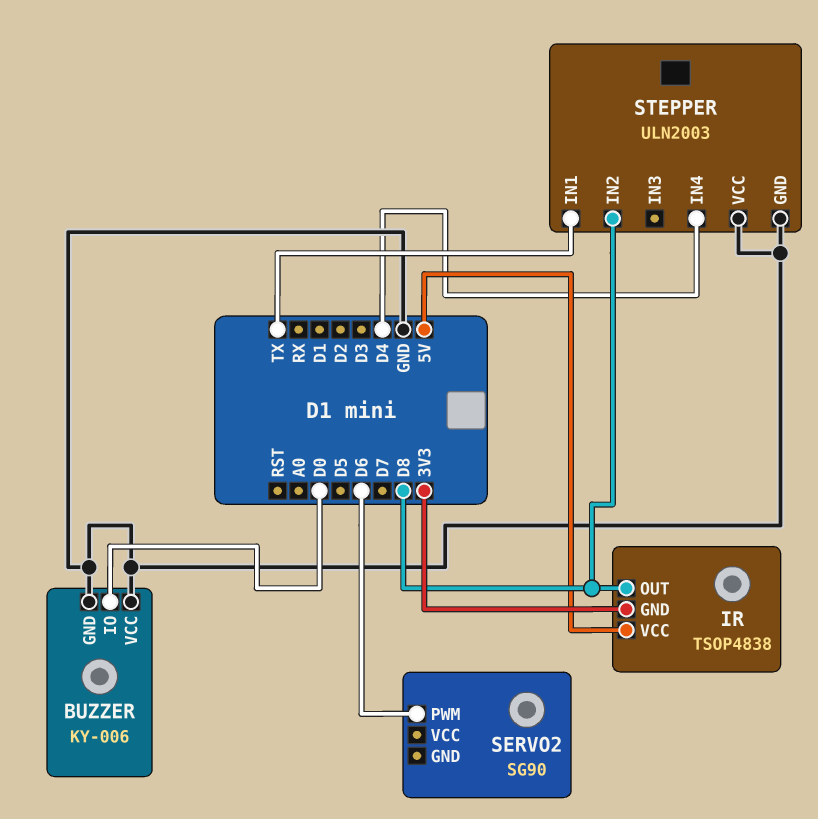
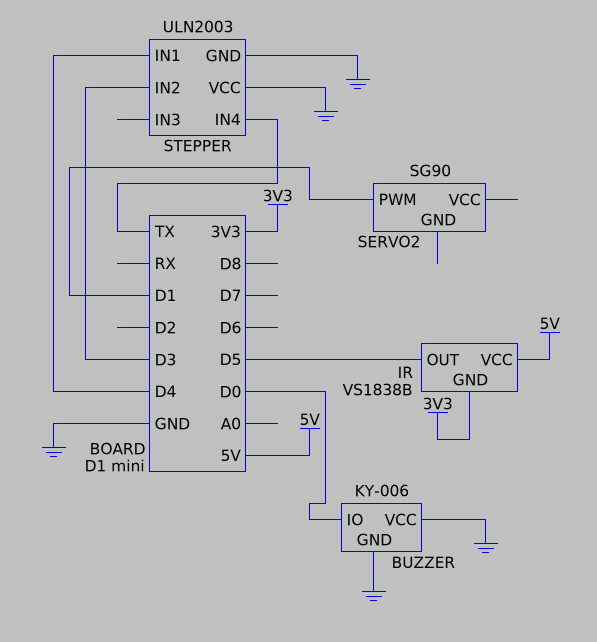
IR: TSOP4838 -> VS1838B
IR pin OUT: D8 -> D5
SERVO2 pin PWM: D6 -> D1
STEPPER pin IN1: TX -> D4
STEPPER pin IN2: D8 -> D3
STEPPER pin IN4: D4 -> TX

